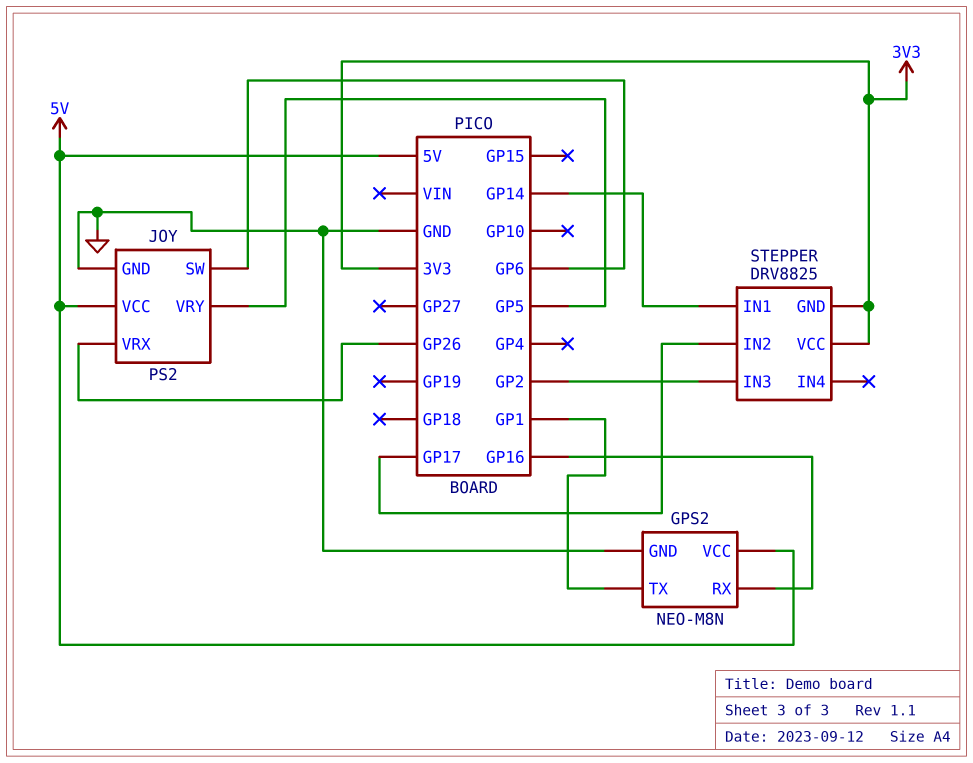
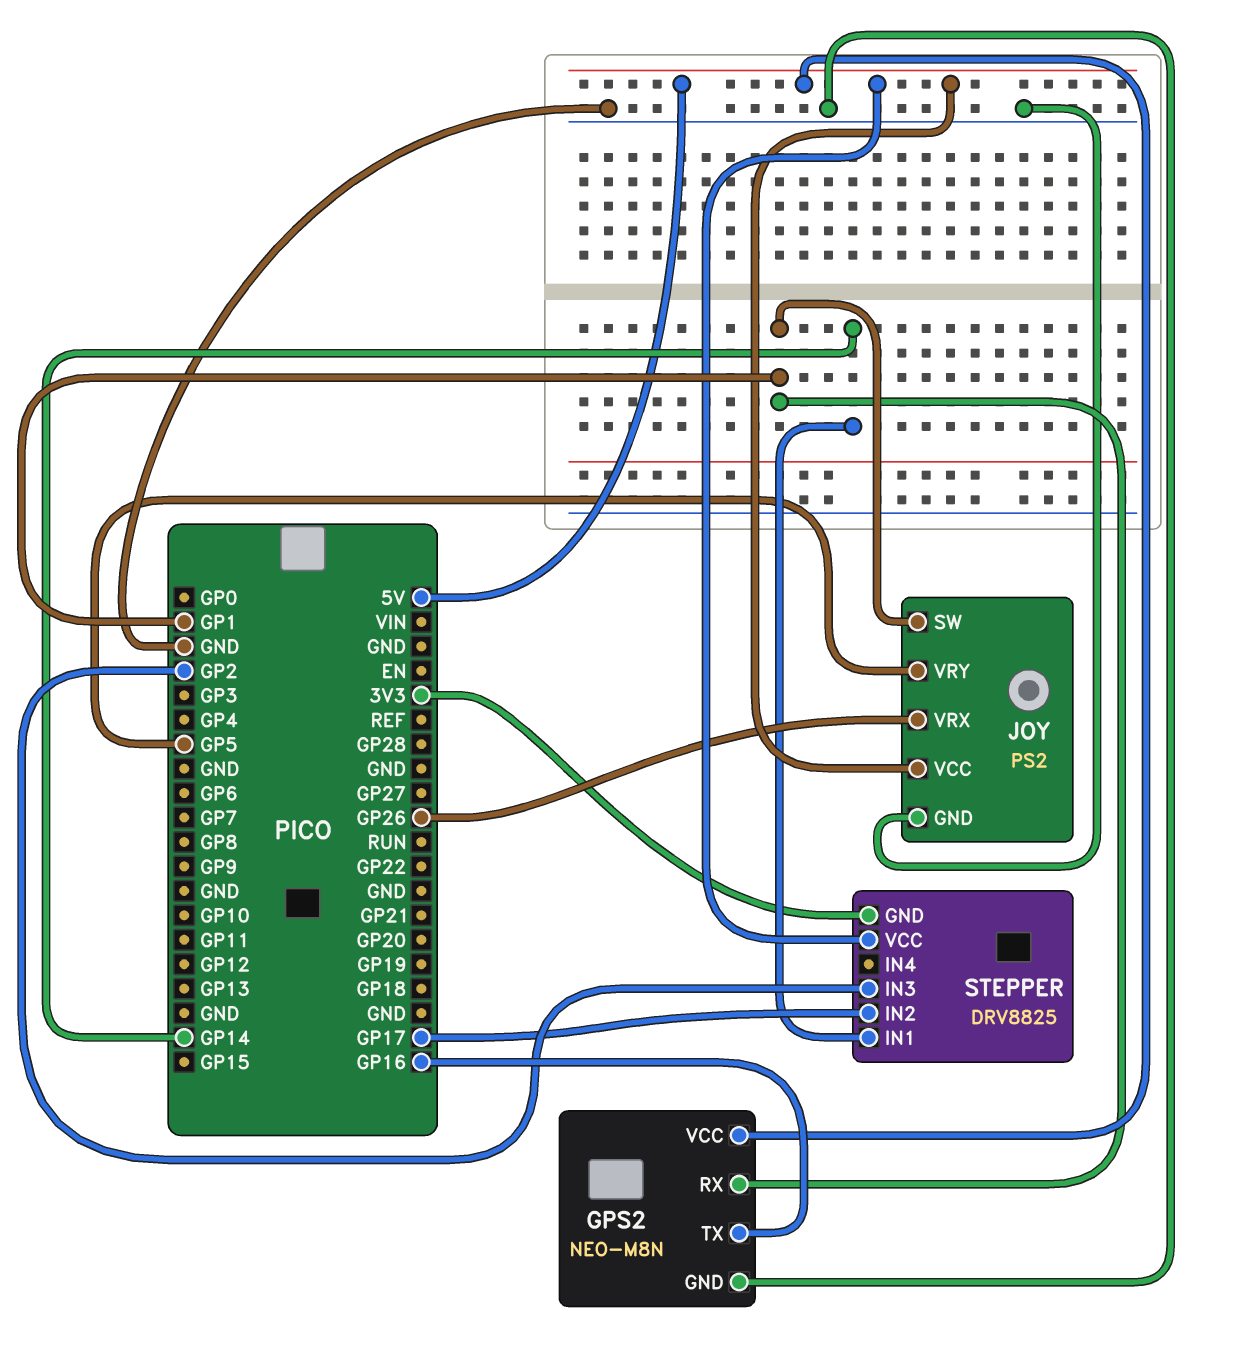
GPS2 pin RX: GP16 -> GP1
GPS2 pin TX: GP1 -> GP16
JOY pin SW: GP6 -> GP1
STEPPER pin VCC: 3V3 -> 5V

